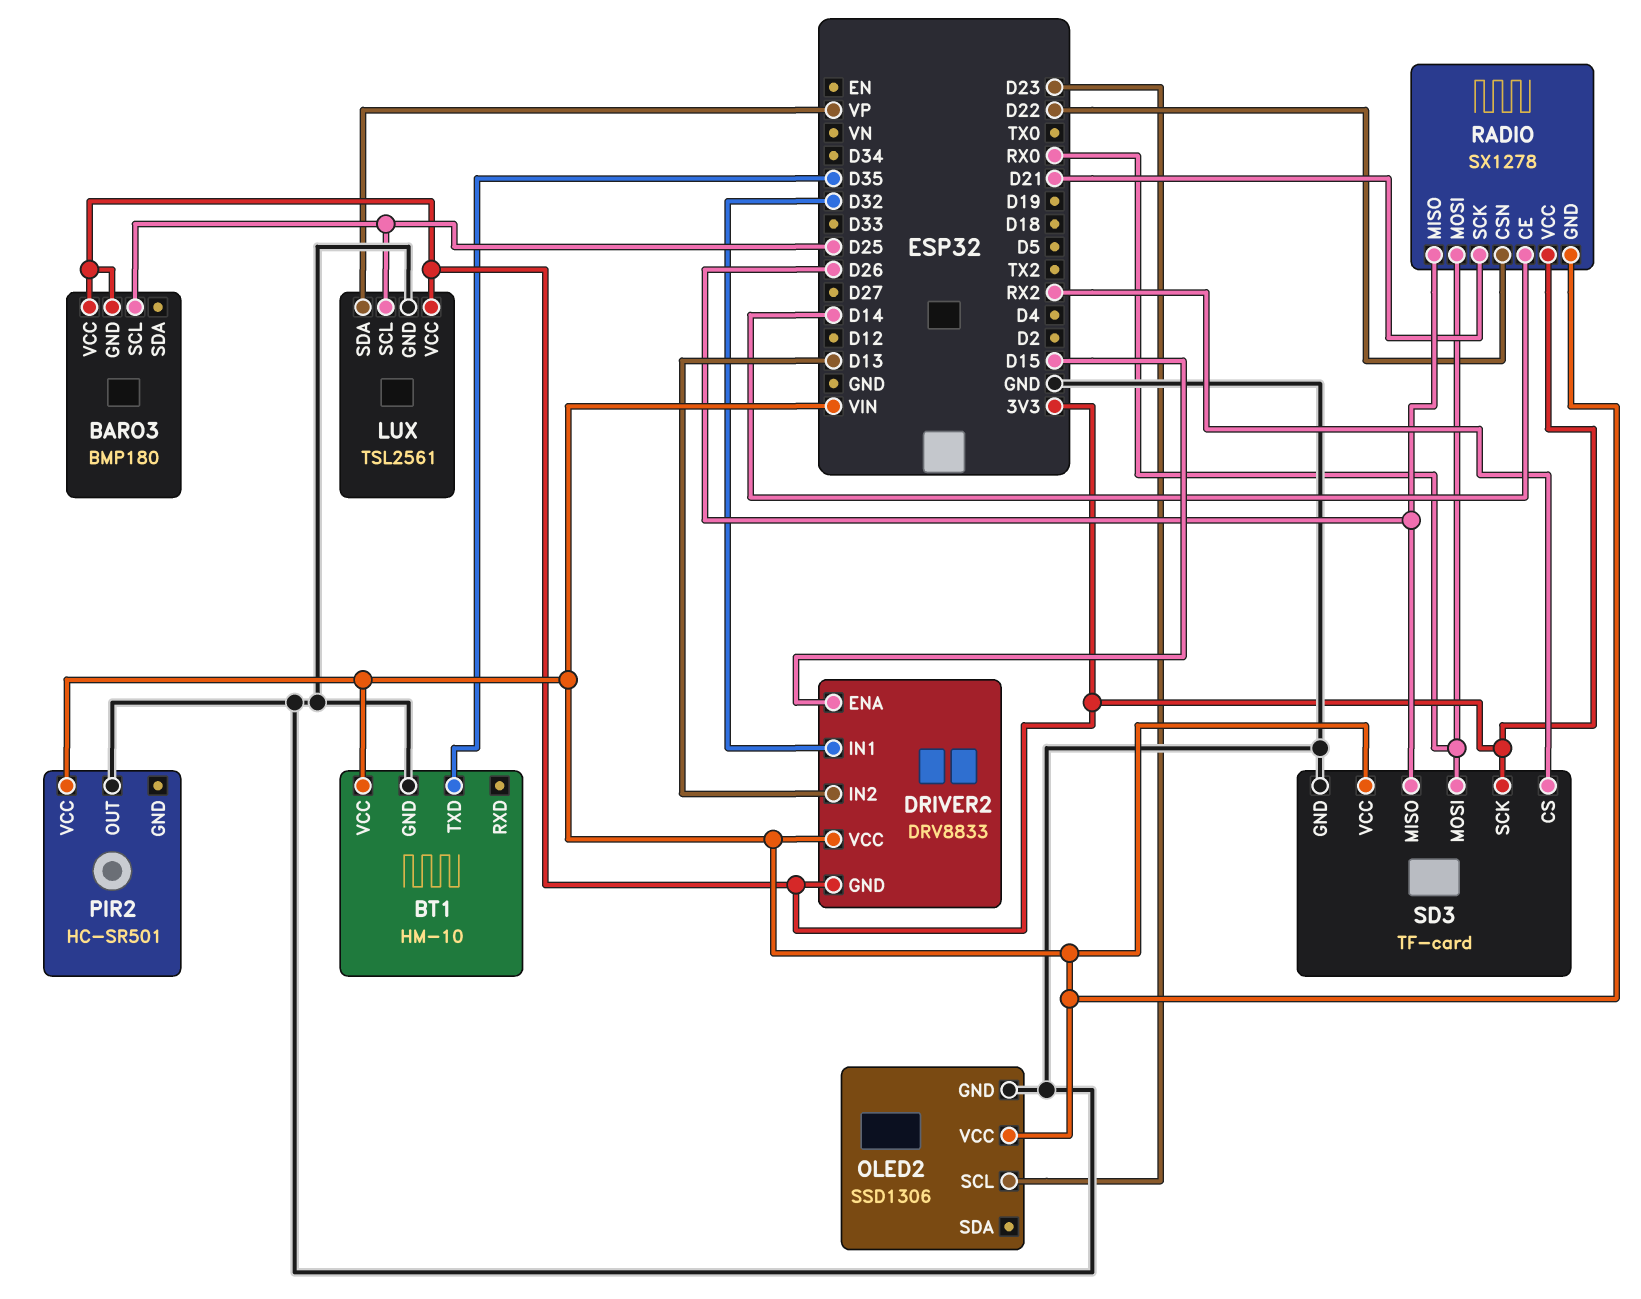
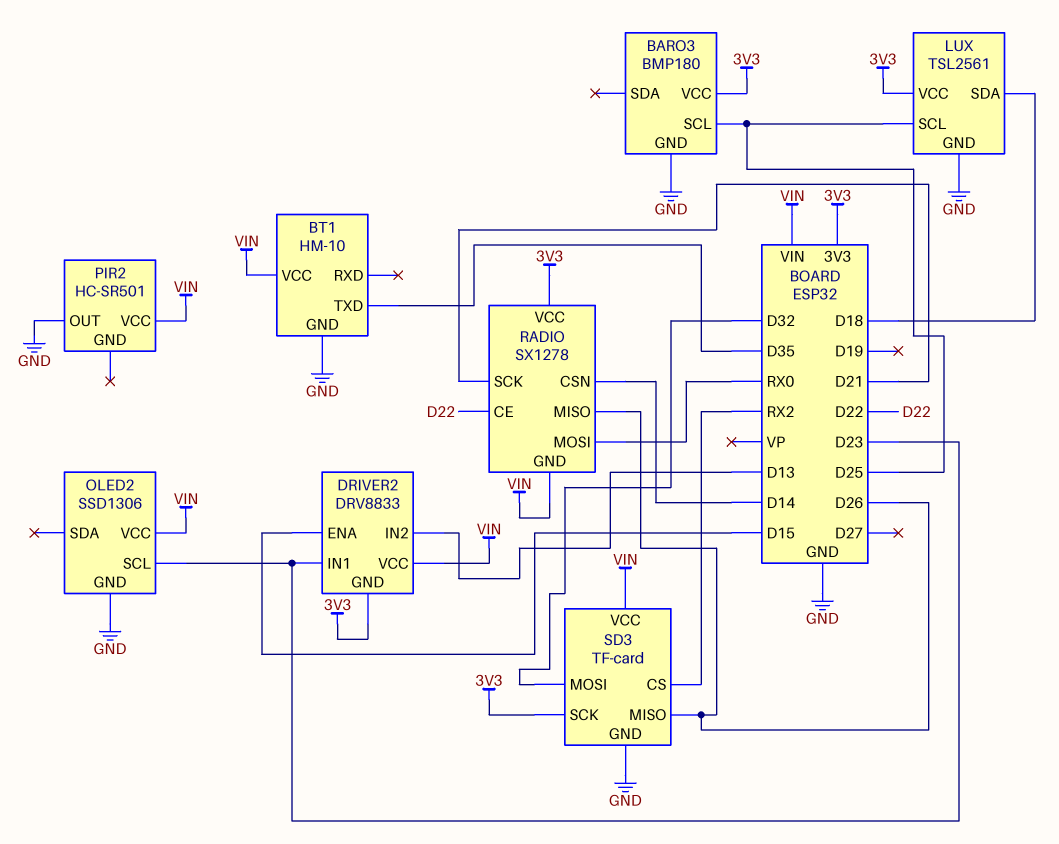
BARO3 pin GND: 3V3 -> GND
DRIVER2 pin IN1: D32 -> D23
LUX pin SDA: VP -> D18
RADIO pin CE: D14 -> D22
RADIO pin CSN: D22 -> D14
SD3 pin MOSI: RX0 -> D32

